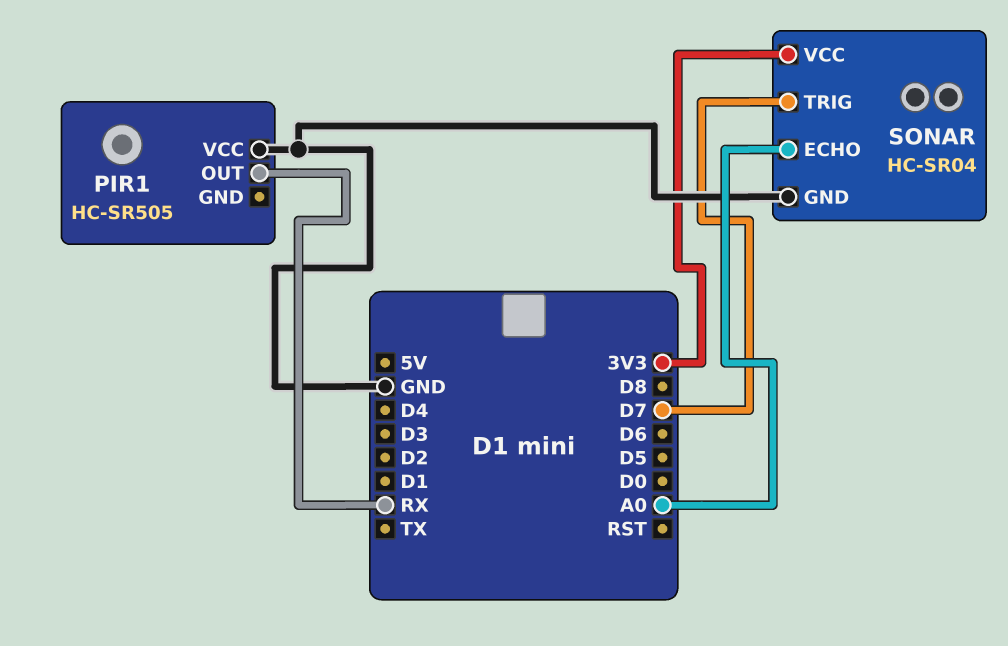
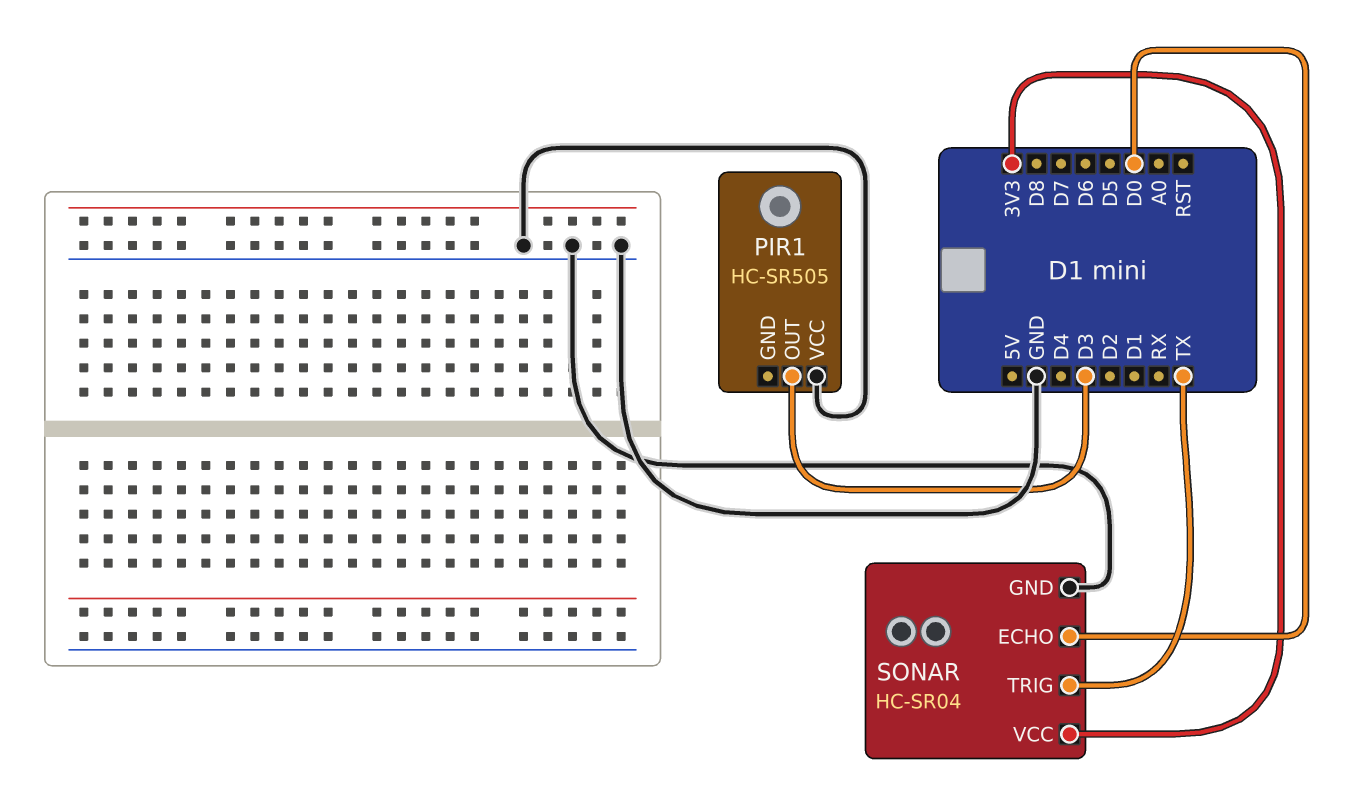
PIR1 pin OUT: RX -> D3
SONAR pin ECHO: A0 -> D0
SONAR pin TRIG: D7 -> TX

